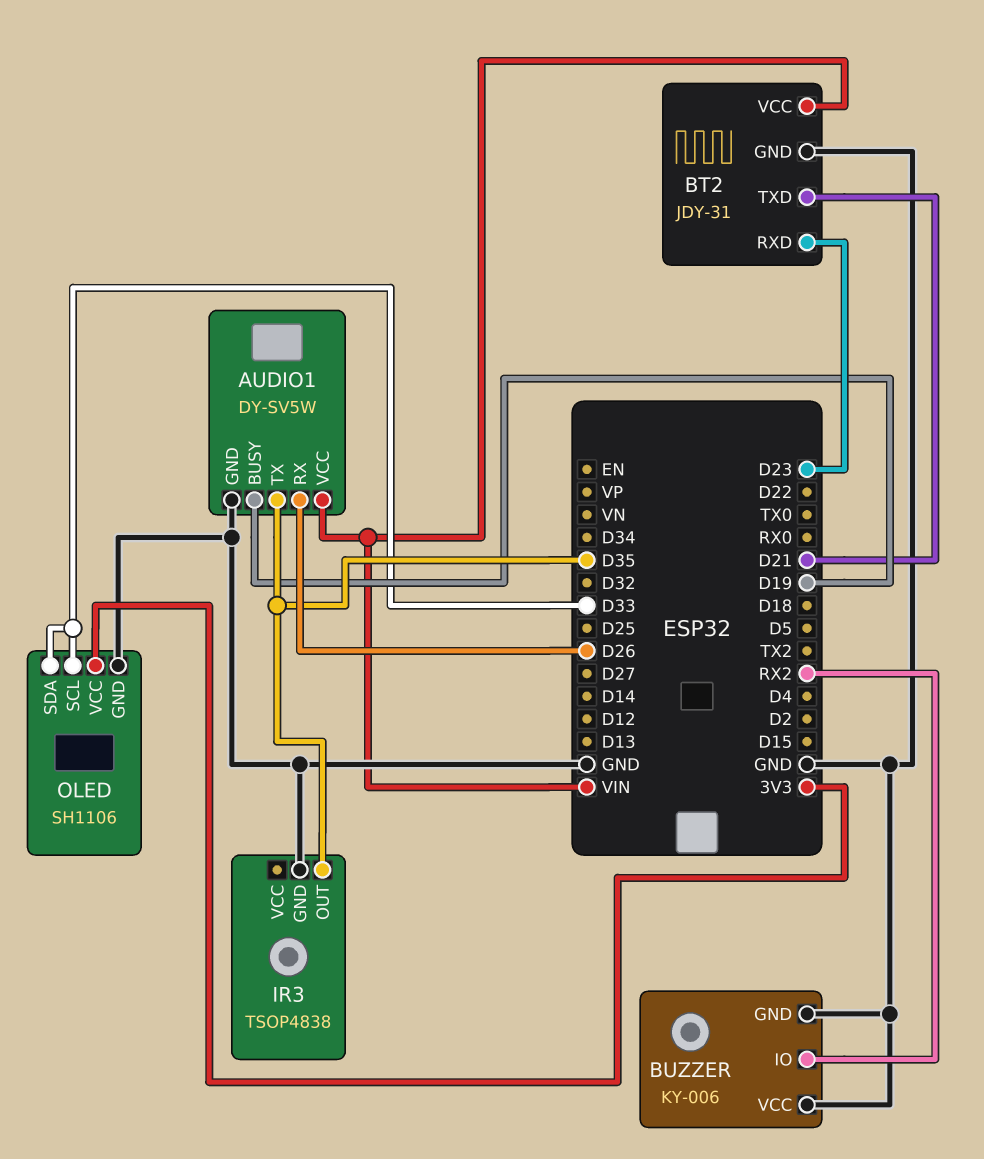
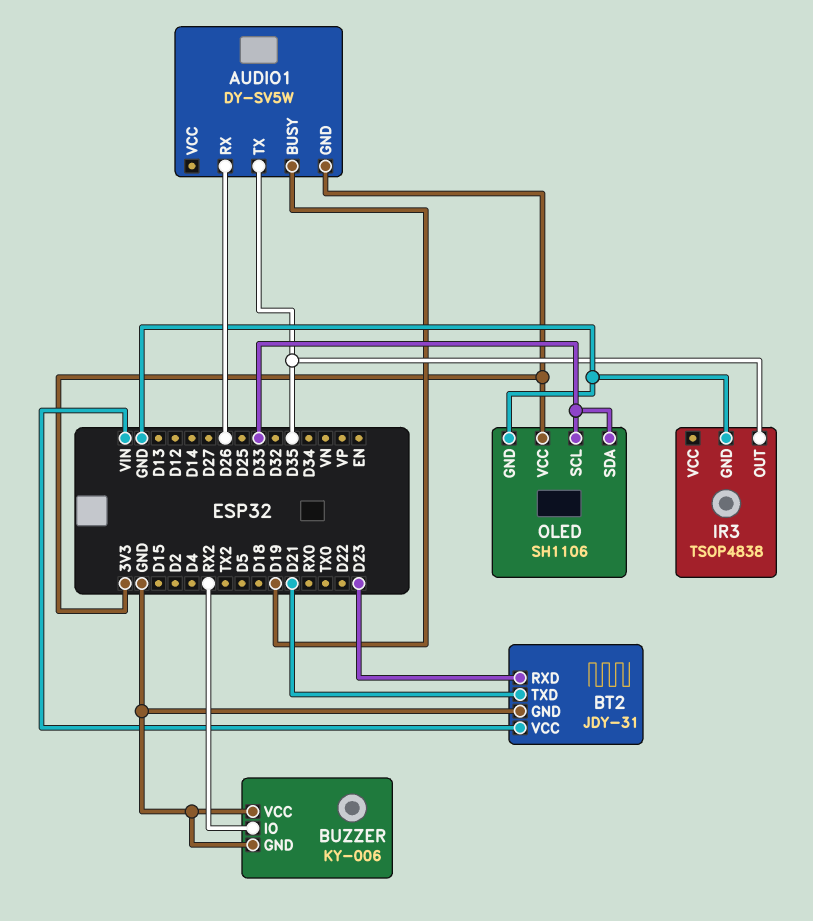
AUDIO1 pin GND: GND -> 3V3
AUDIO1 pin VCC: VIN -> none

